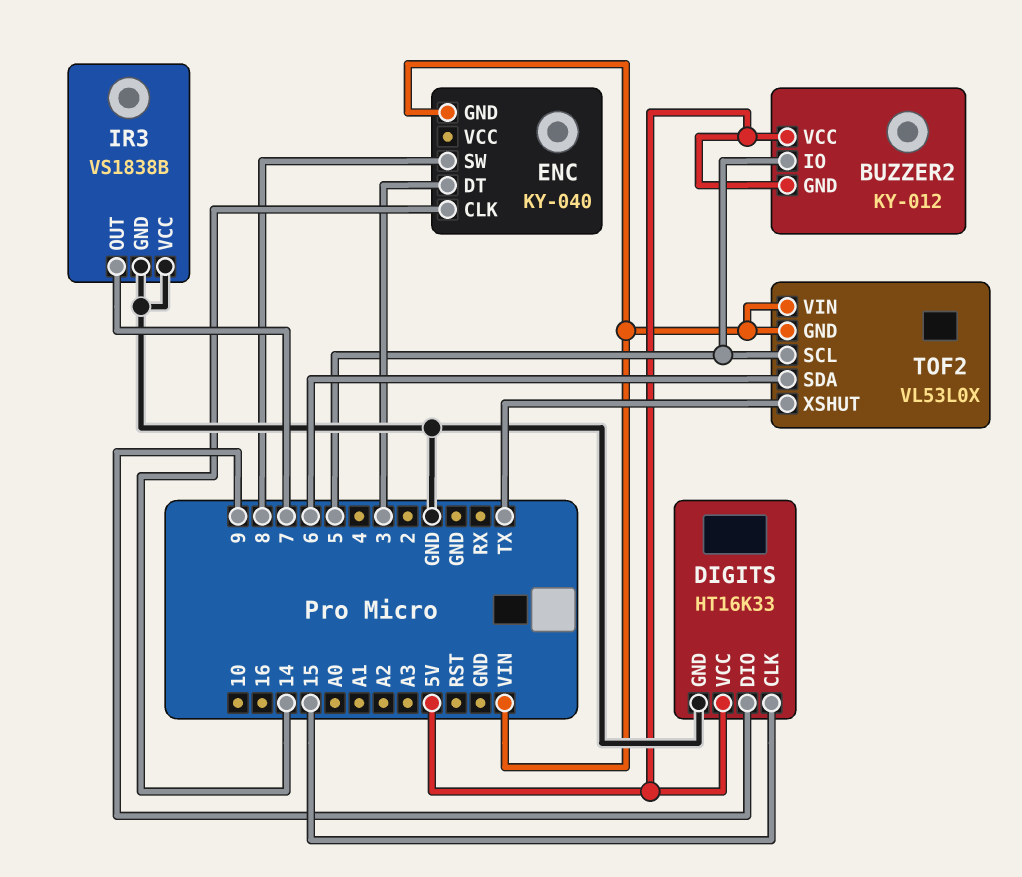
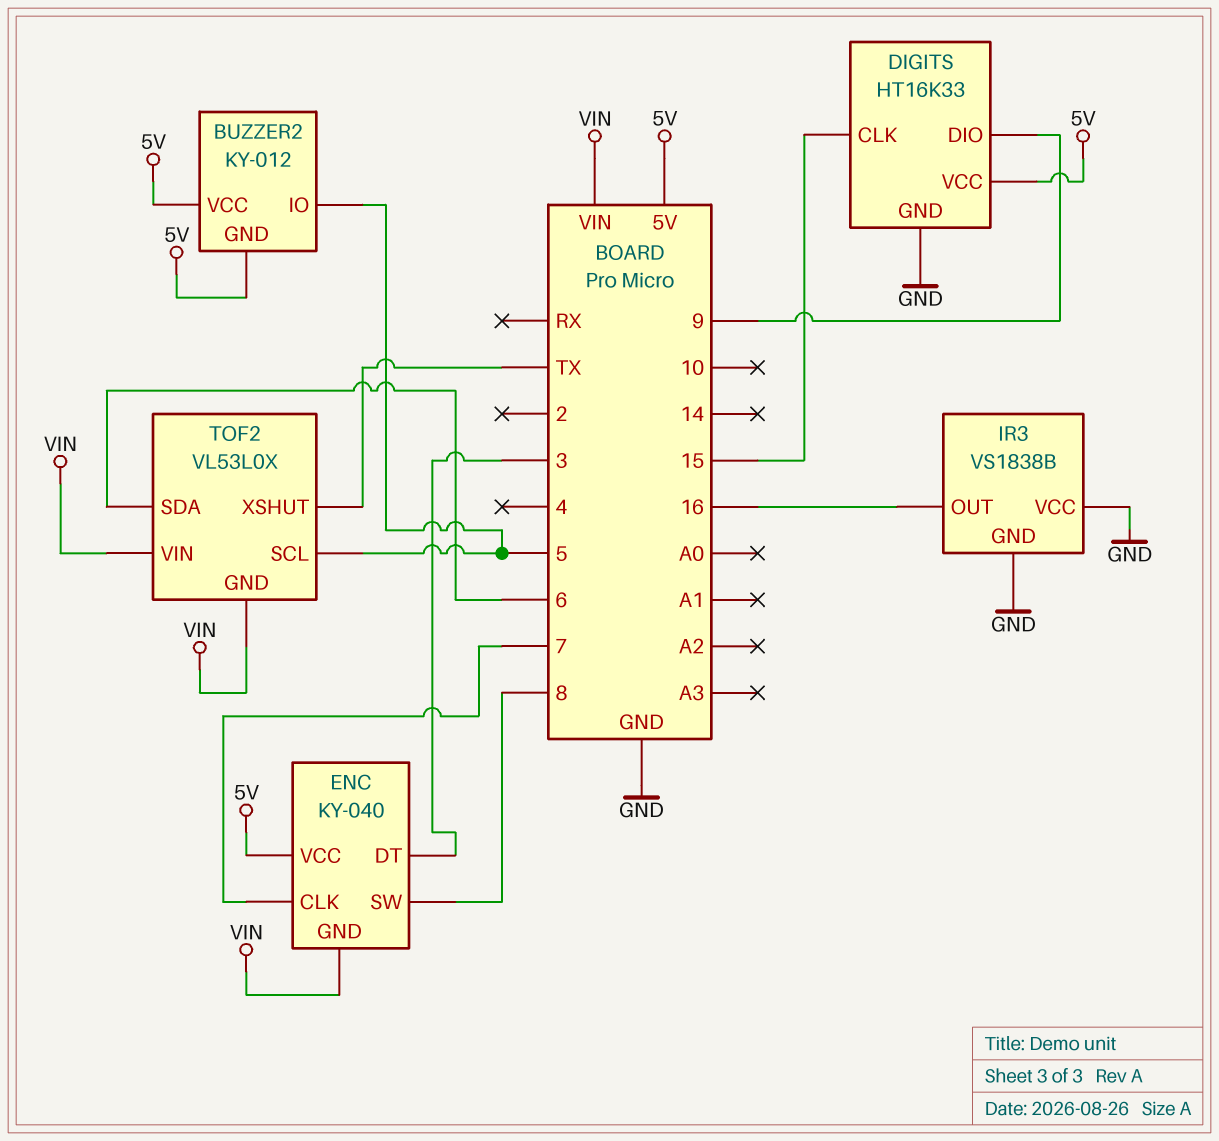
ENC pin CLK: 14 -> 7
ENC pin VCC: none -> 5V
IR3 pin OUT: 7 -> 16

